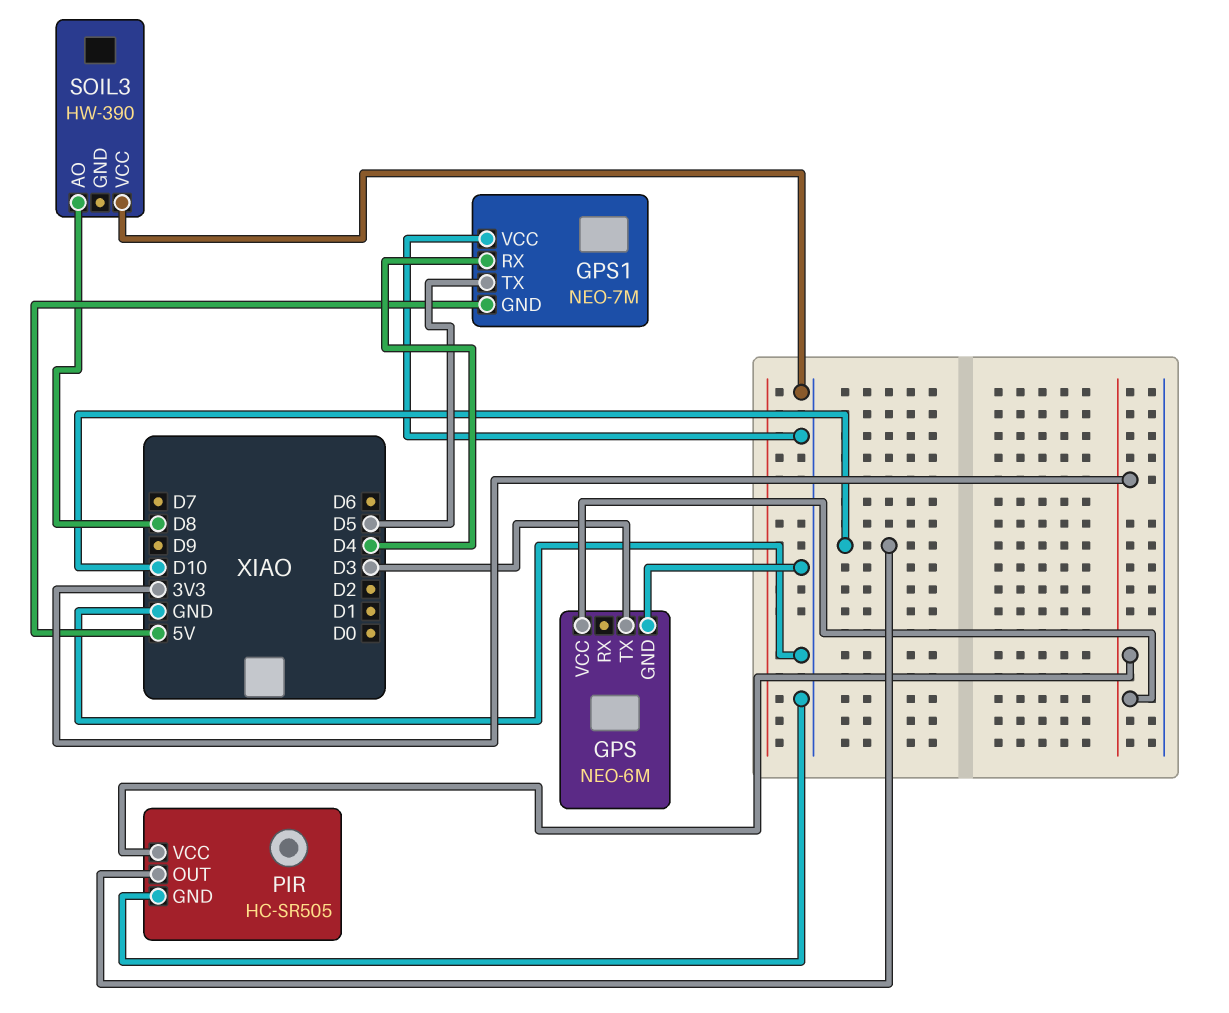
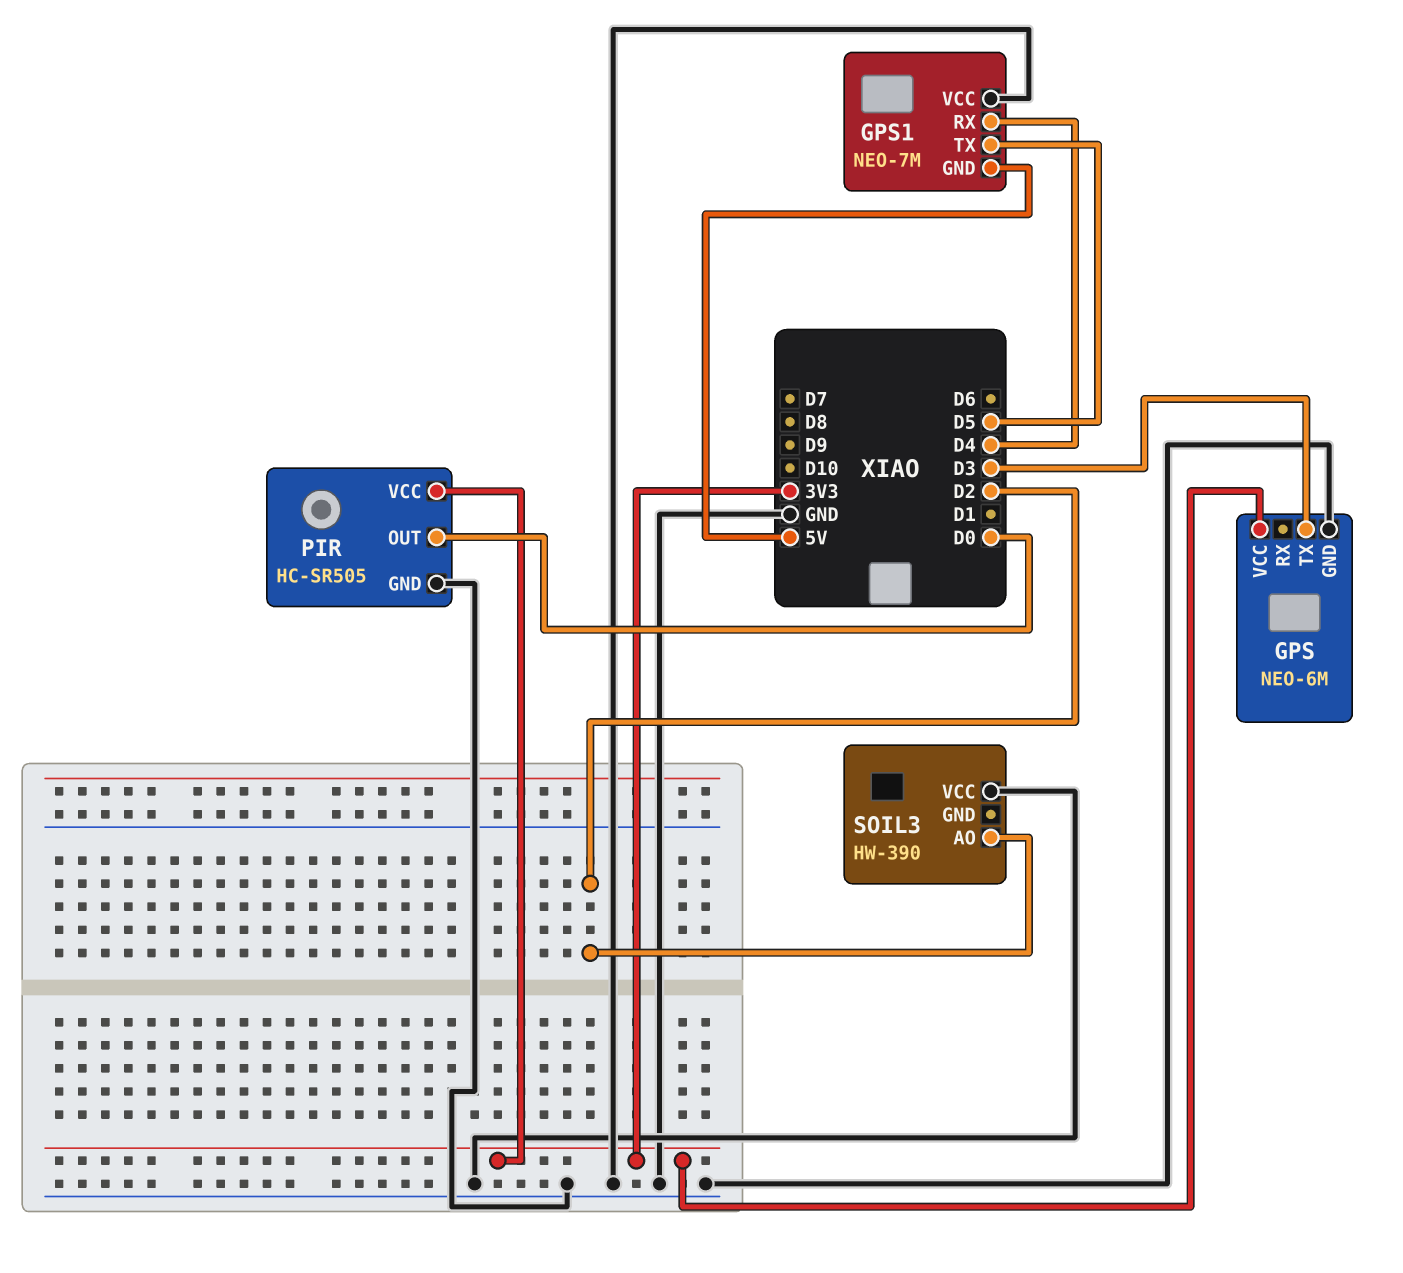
PIR pin OUT: D10 -> D0
SOIL3 pin AO: D8 -> D2

